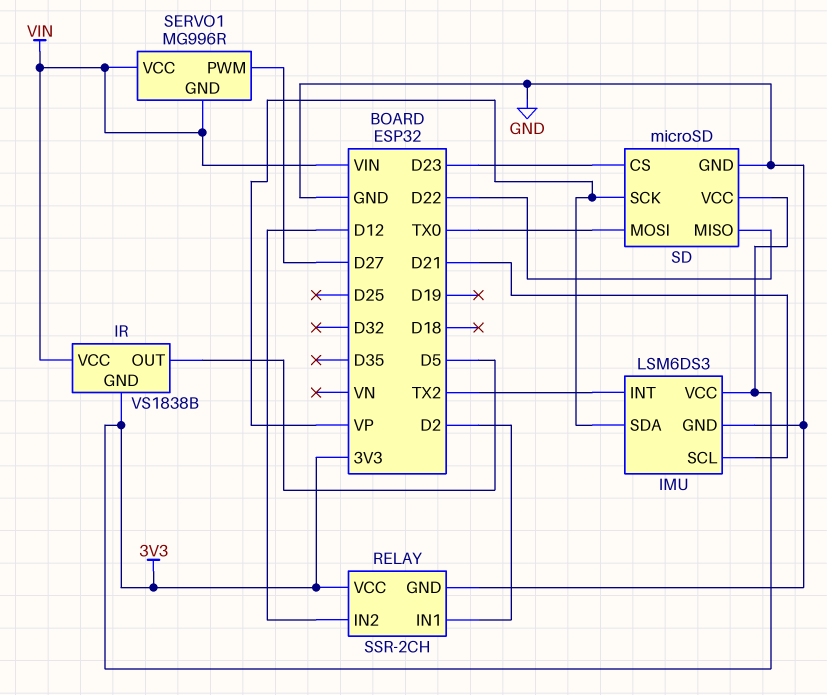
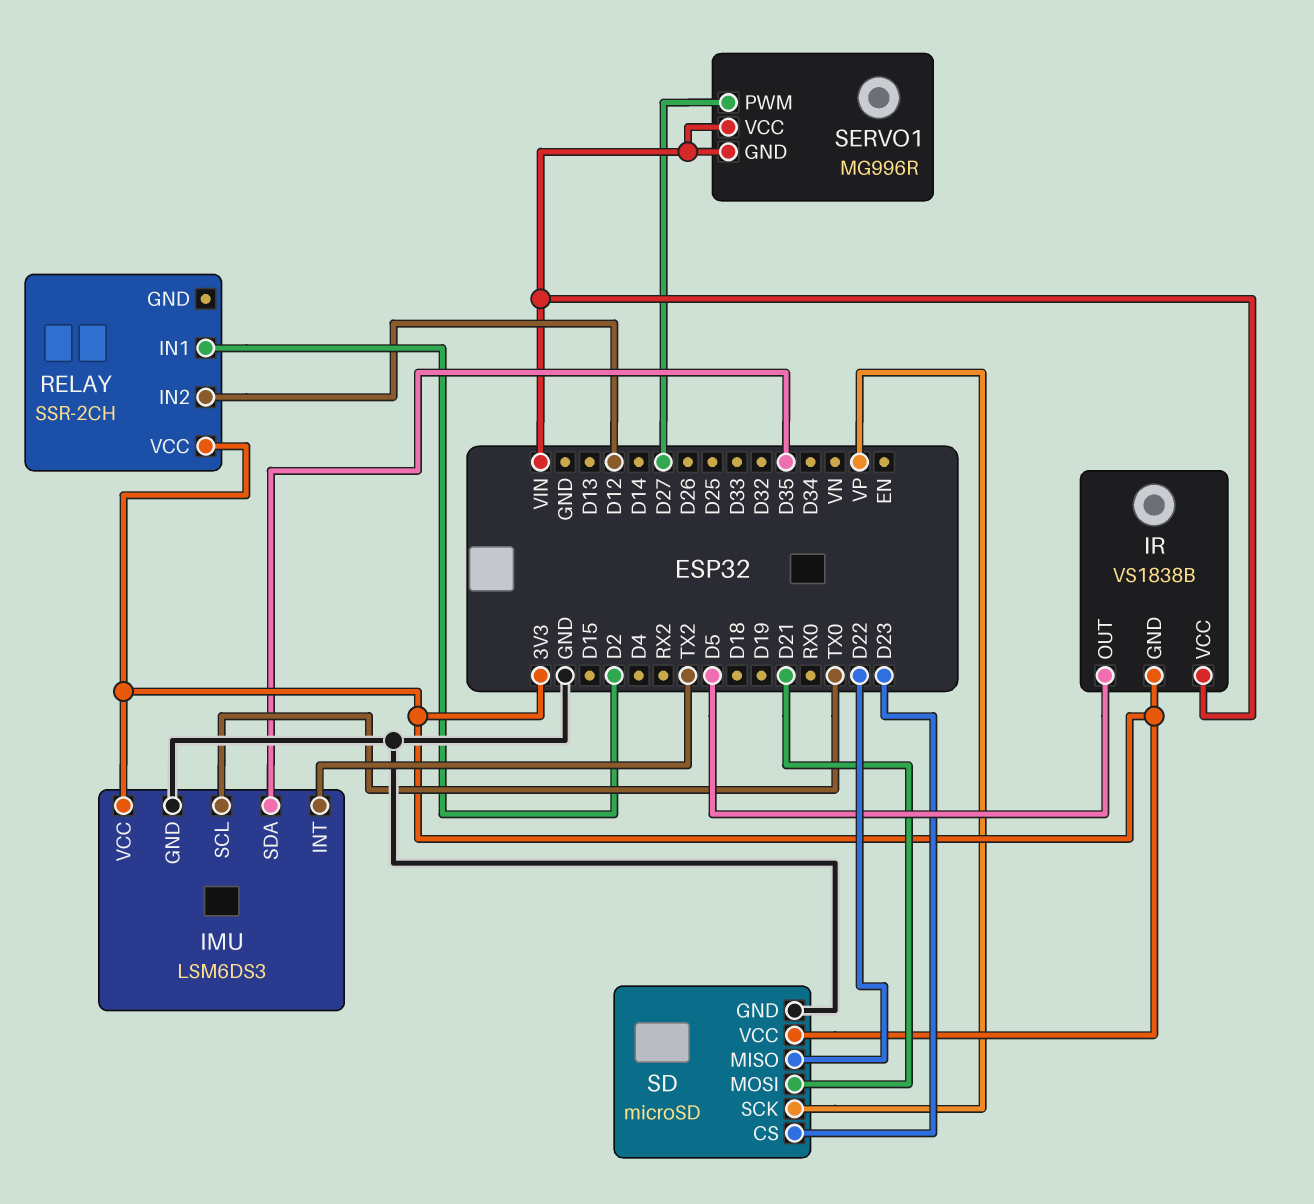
IMU pin SCL: D21 -> TX0
IMU pin SDA: VP -> D35
RELAY pin GND: GND -> none
SD pin MOSI: TX0 -> D21

